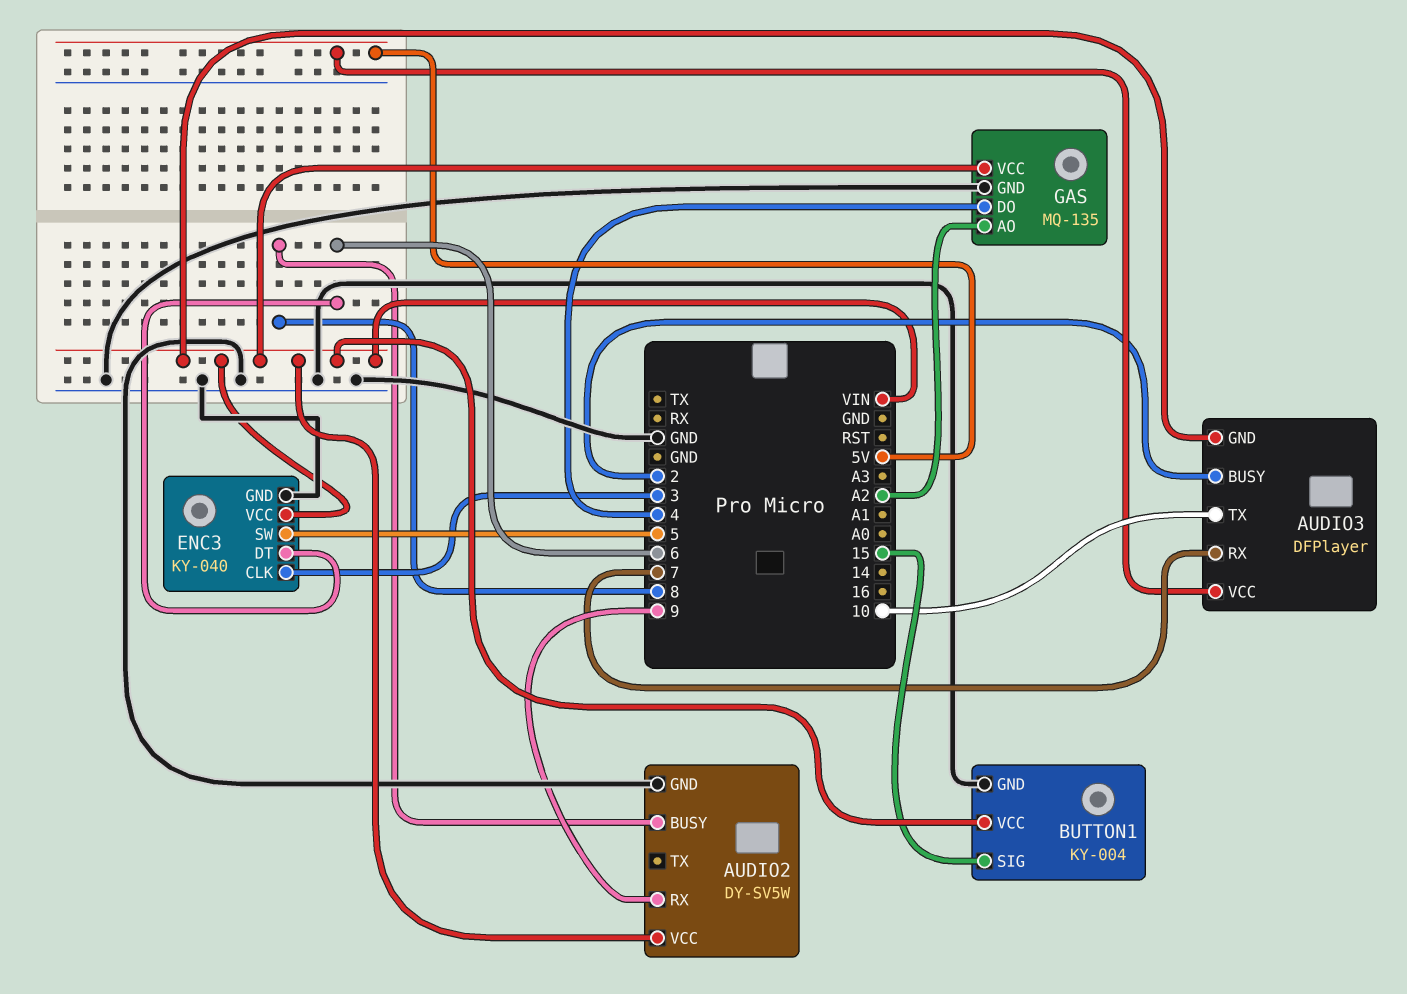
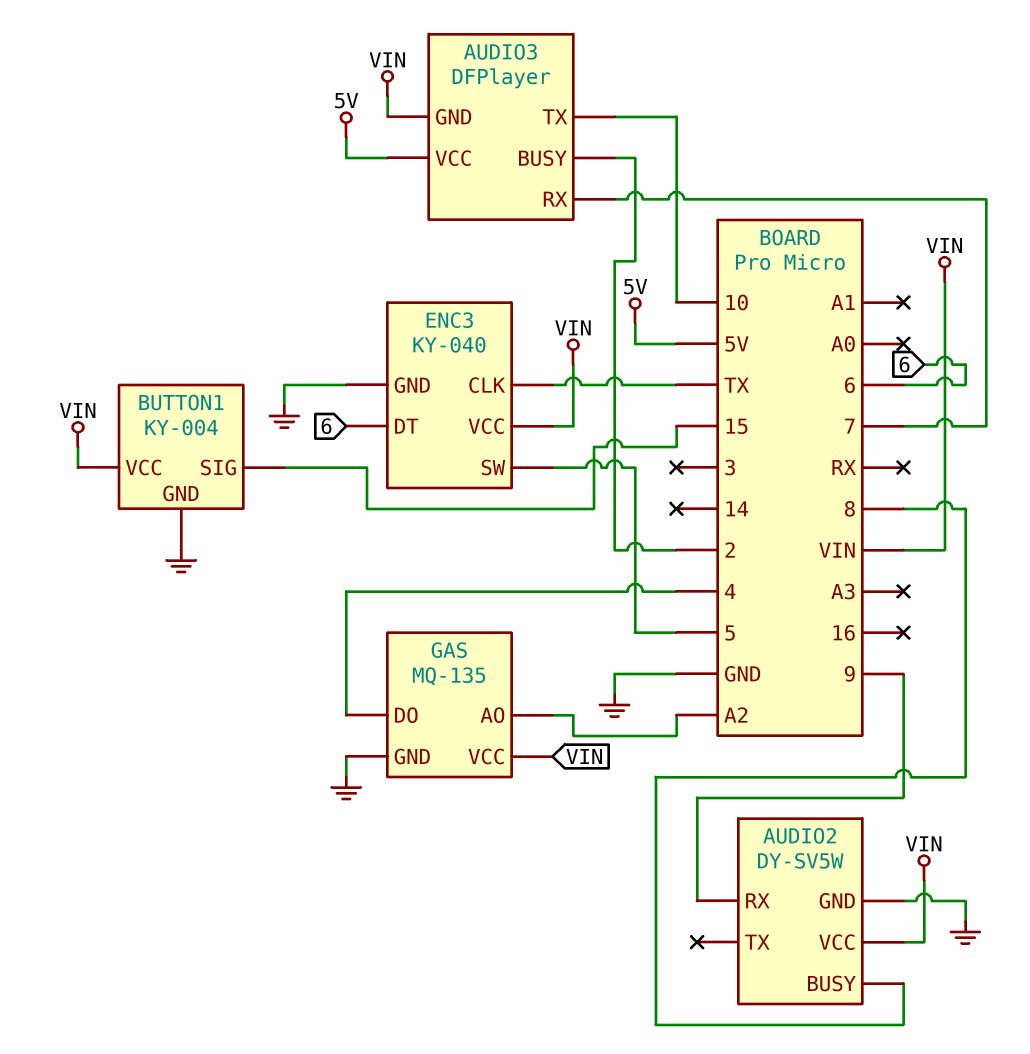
ENC3 pin CLK: 3 -> TX

